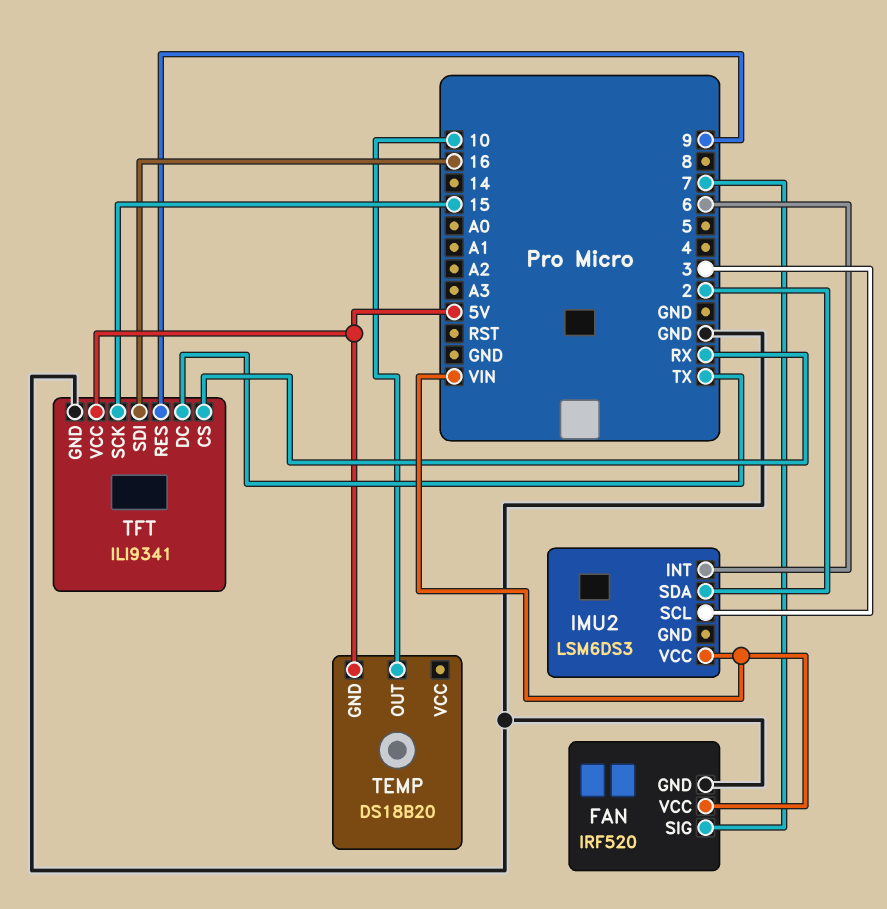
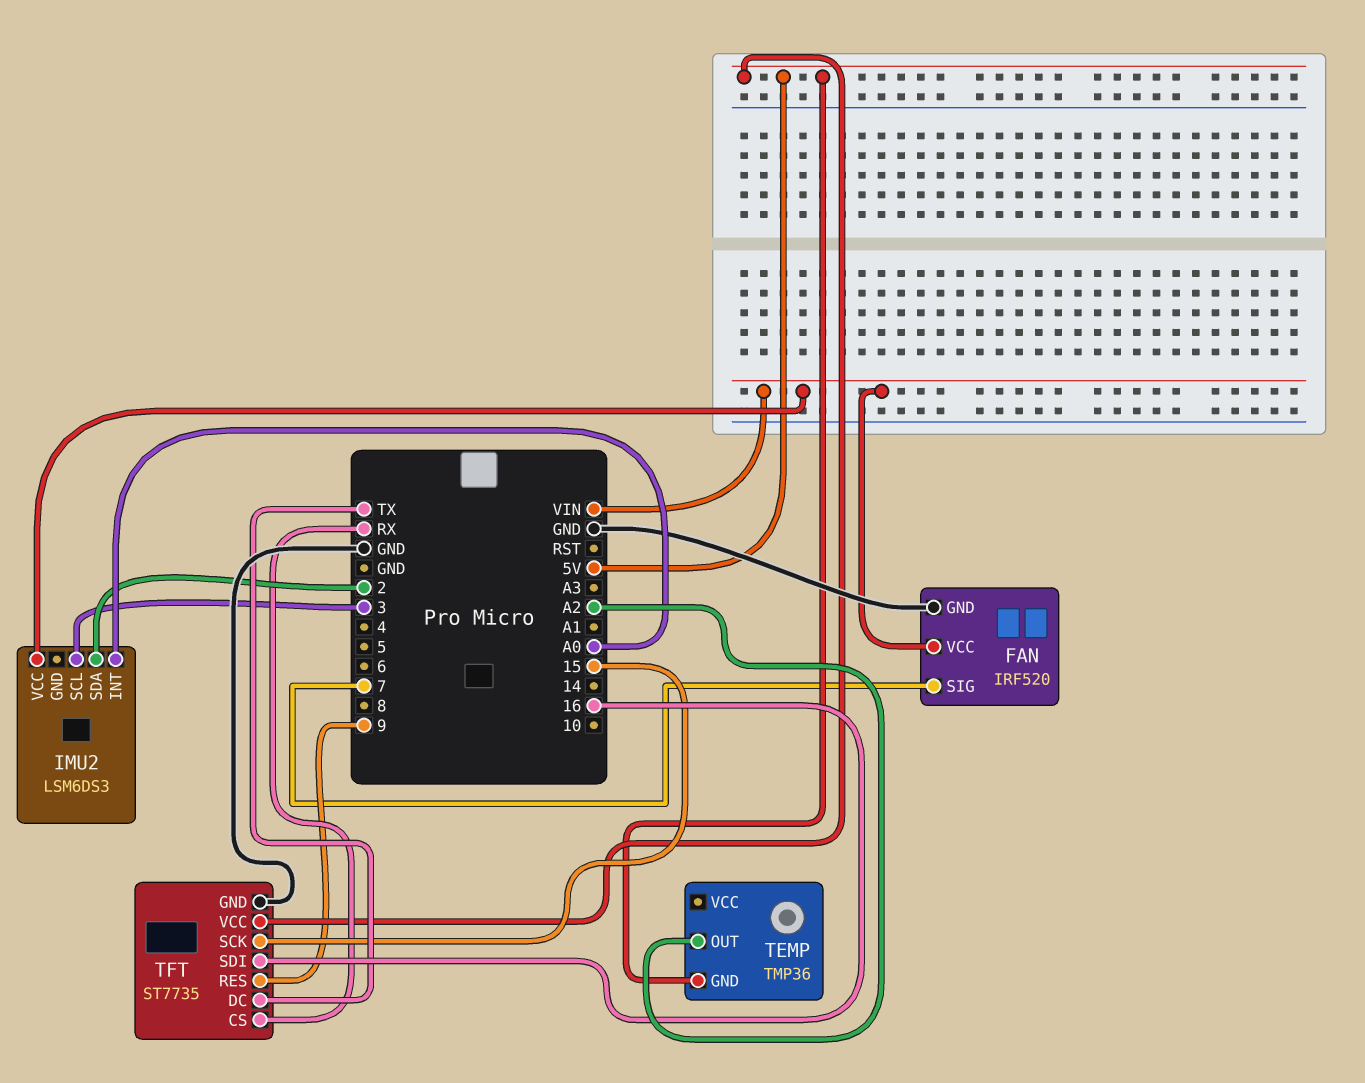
IMU2 pin INT: 6 -> A0
TEMP: DS18B20 -> TMP36
TEMP pin OUT: 10 -> A2
TFT: ILI9341 -> ST7735

